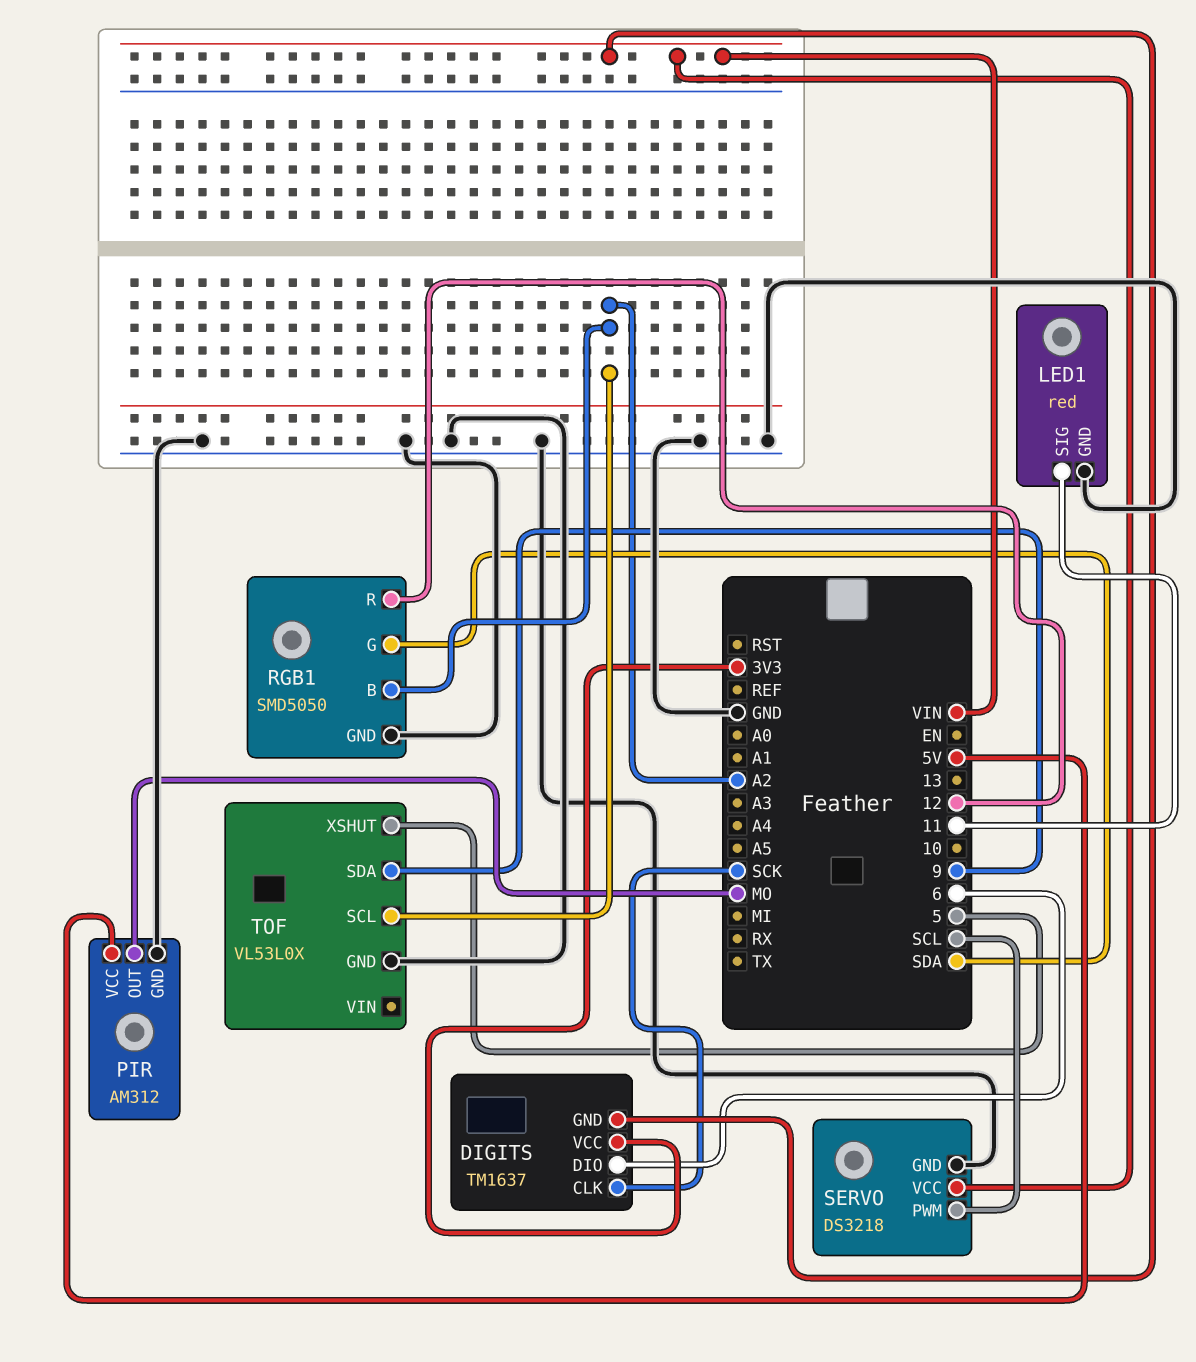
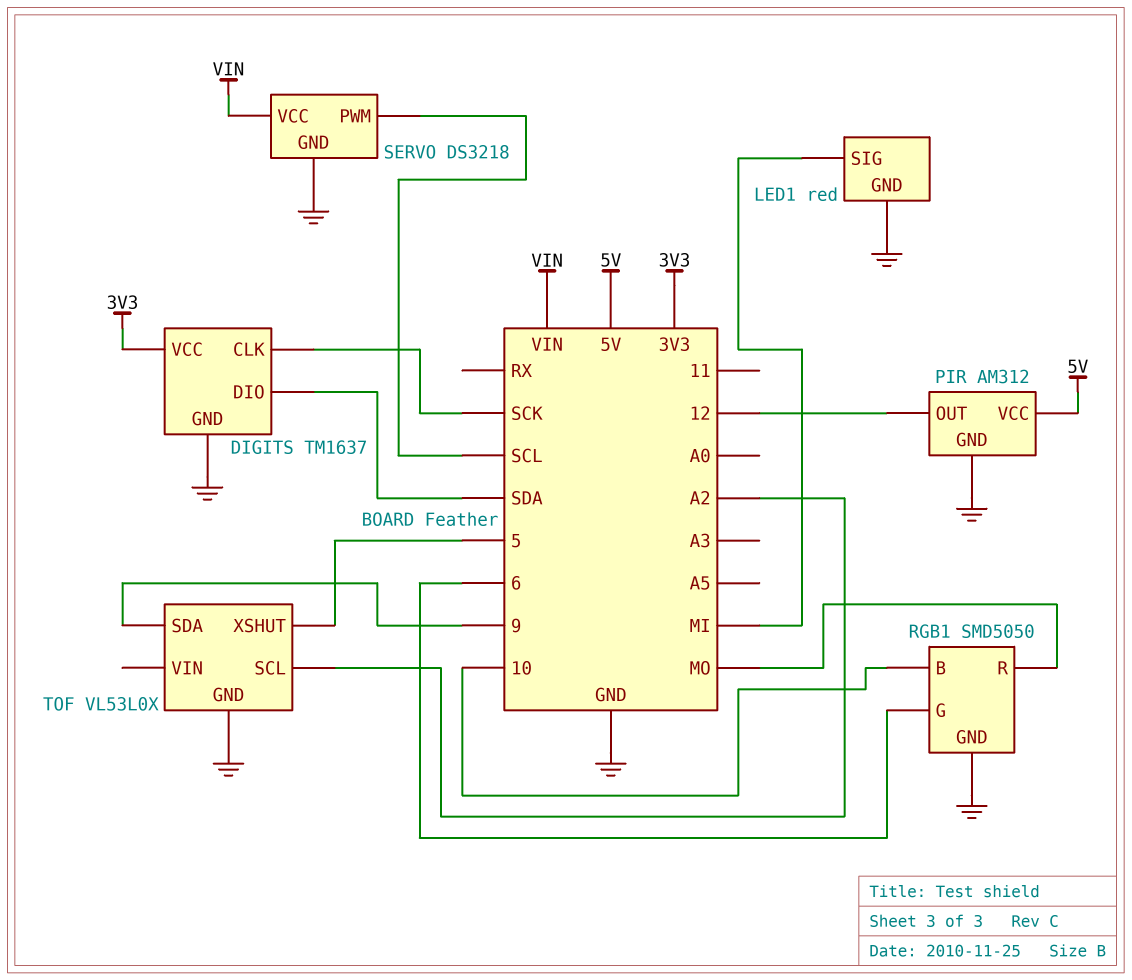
DIGITS pin DIO: 6 -> SDA
DIGITS pin GND: VIN -> GND
LED1 pin SIG: 11 -> MI
PIR pin OUT: MO -> 12
RGB1 pin B: A2 -> 10
RGB1 pin G: SDA -> 6
RGB1 pin R: 12 -> MO

